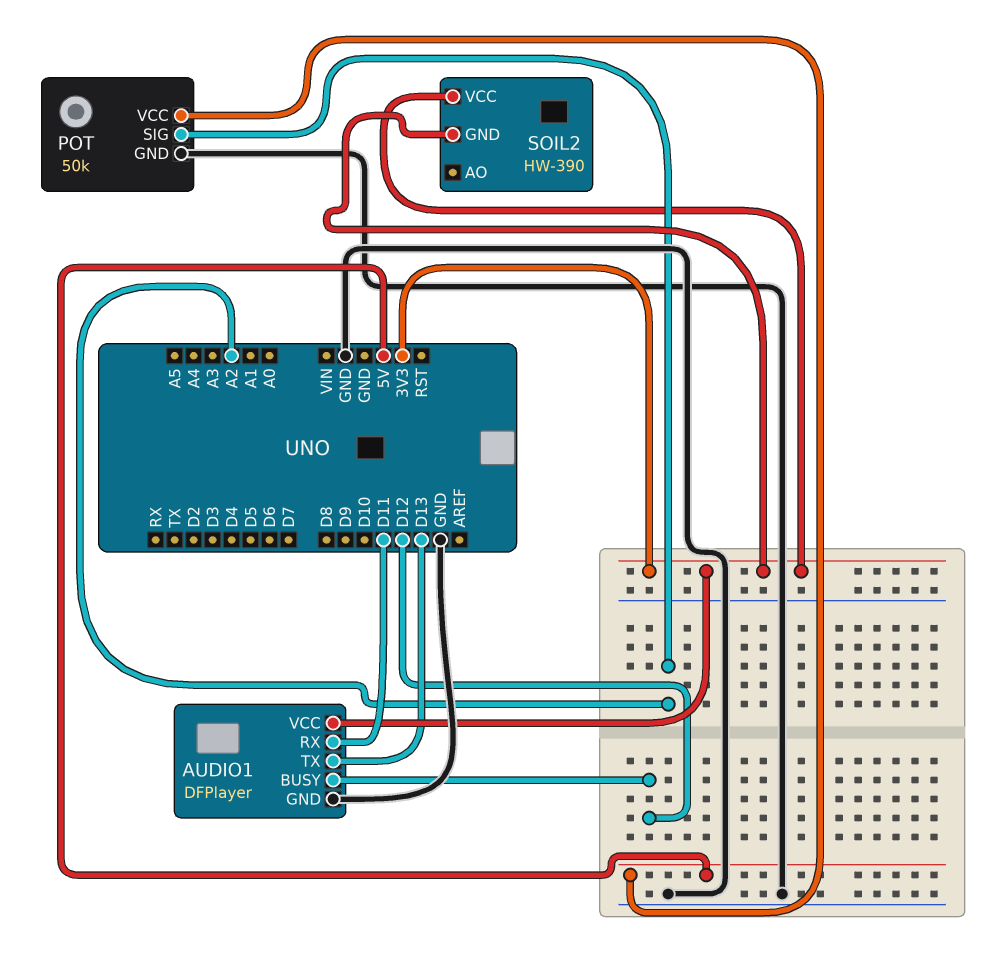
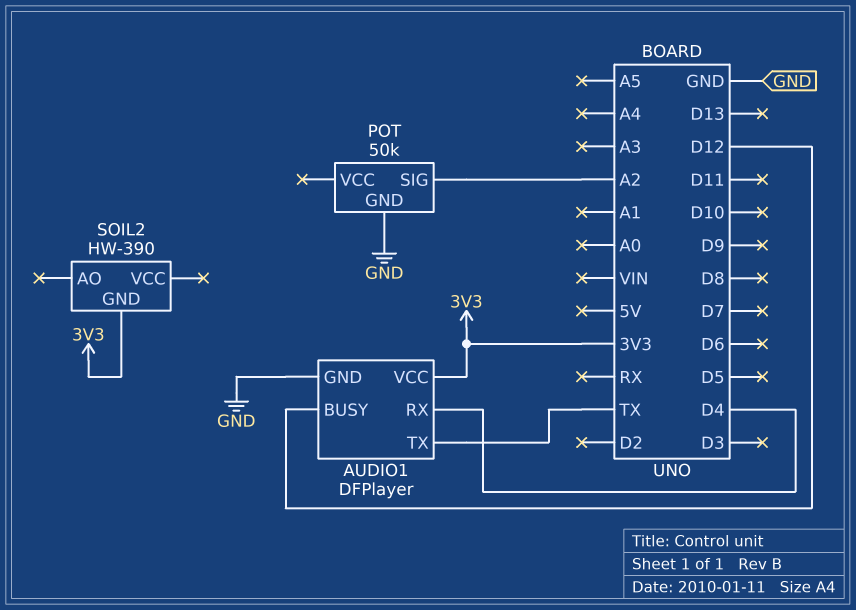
AUDIO1 pin RX: D11 -> D4
AUDIO1 pin TX: D13 -> TX
POT pin VCC: 5V -> none
SOIL2 pin VCC: 3V3 -> none

